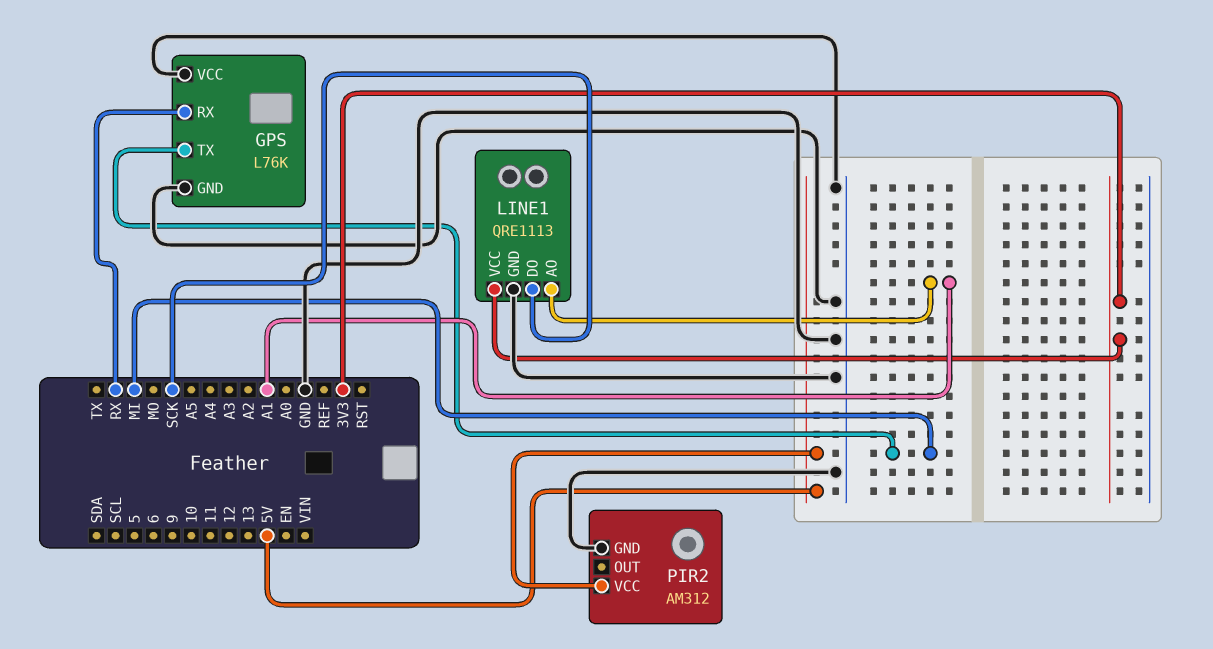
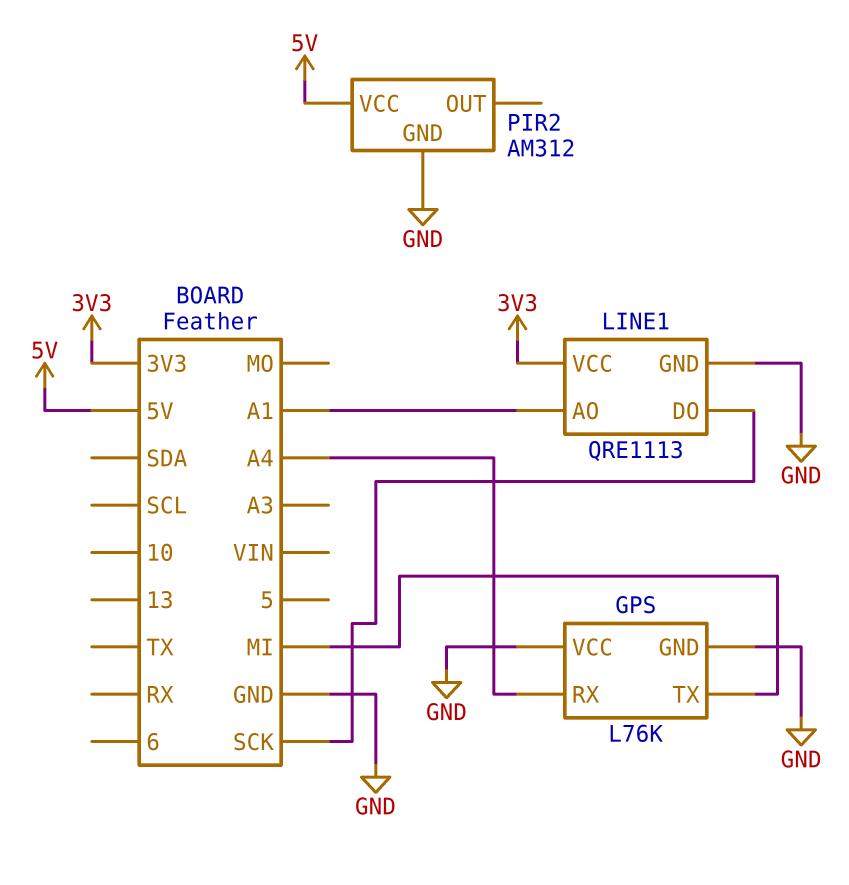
GPS pin RX: RX -> A4

